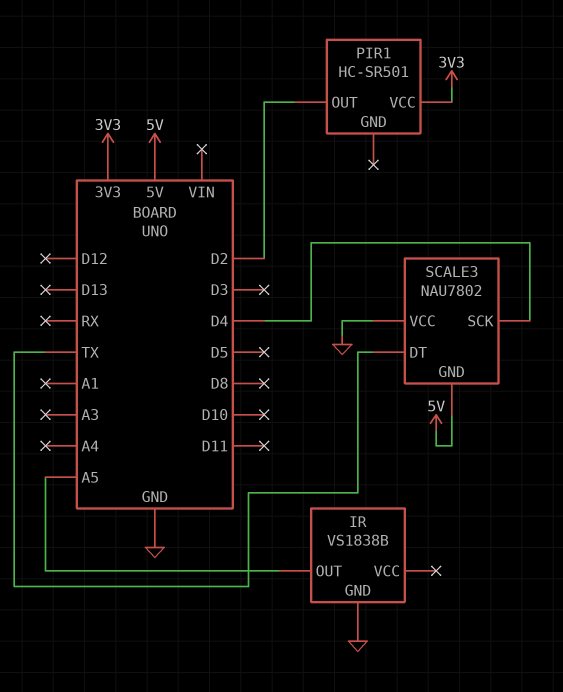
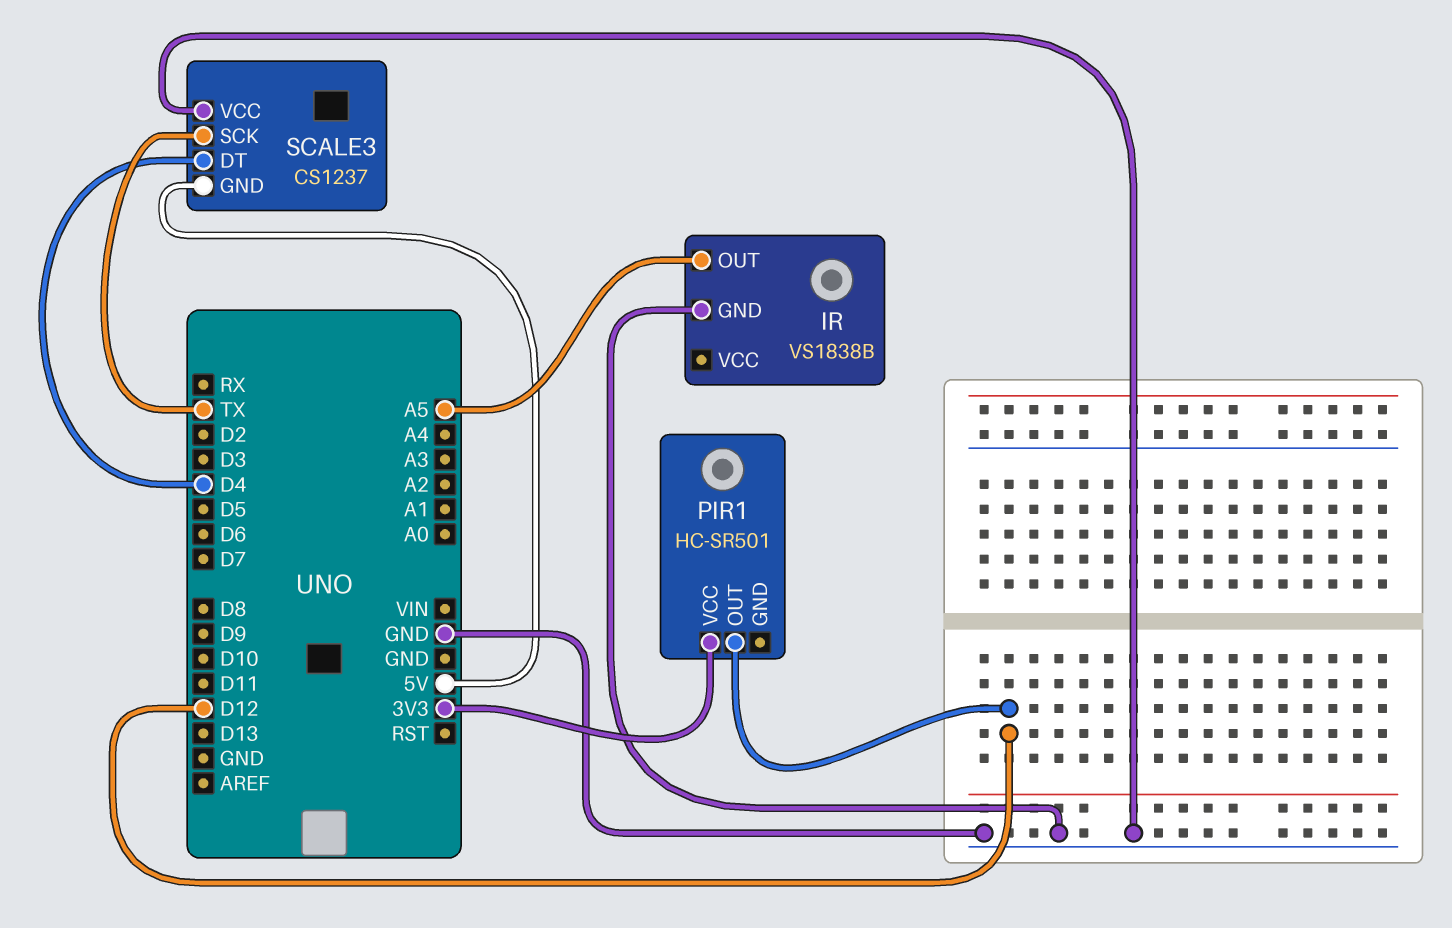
PIR1 pin OUT: D2 -> D12
SCALE3: NAU7802 -> CS1237
SCALE3 pin DT: TX -> D4
SCALE3 pin SCK: D4 -> TX

